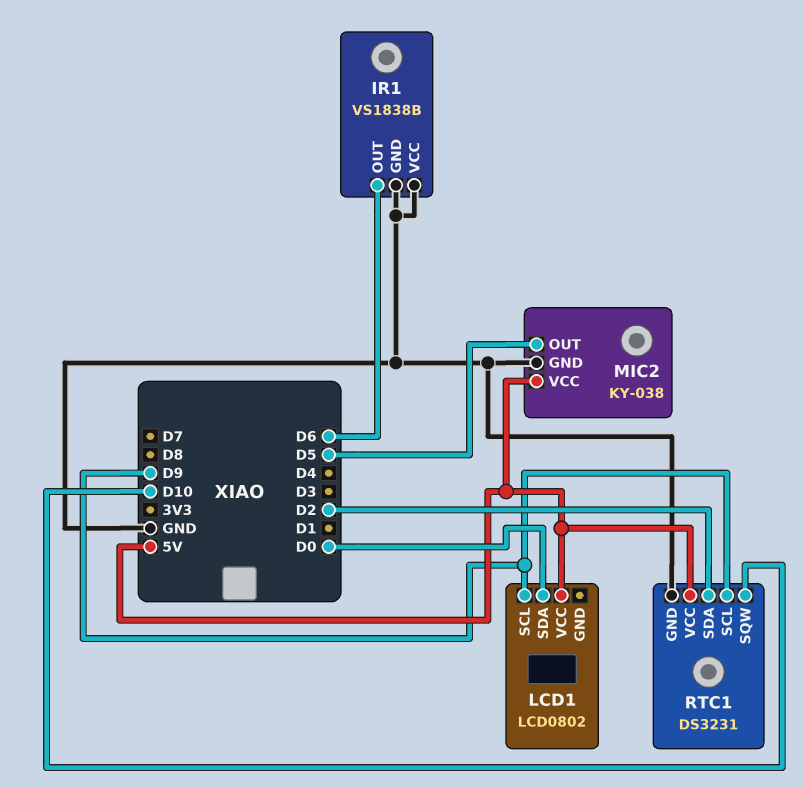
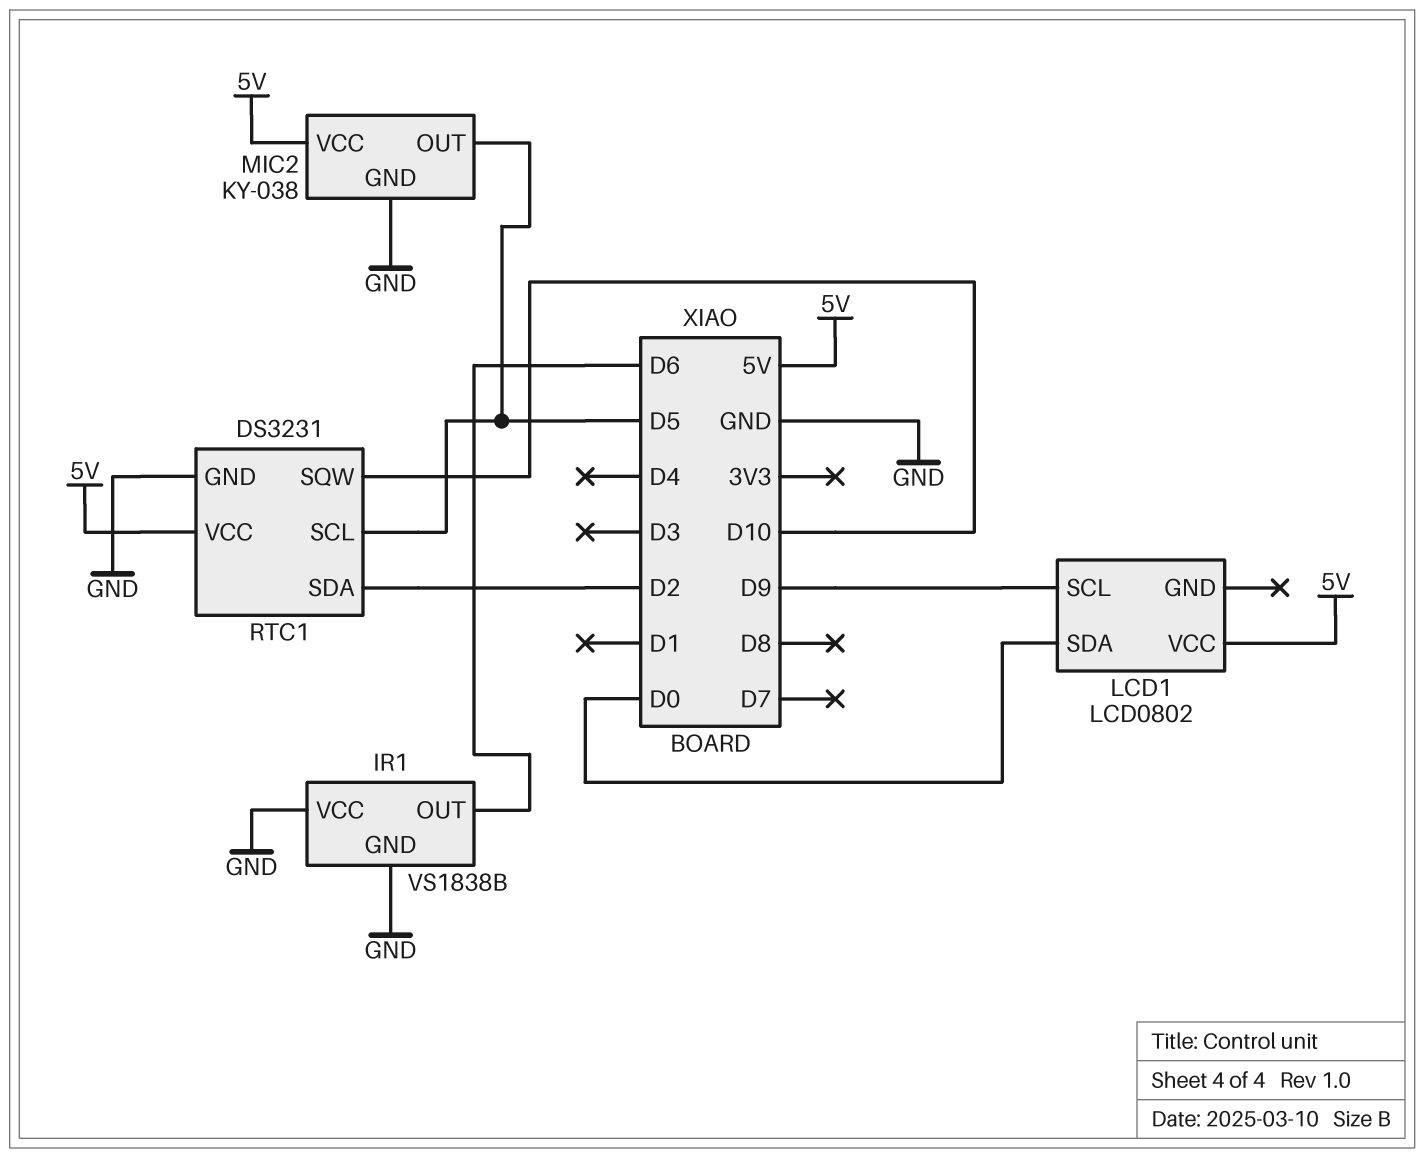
RTC1 pin SCL: D9 -> D5

